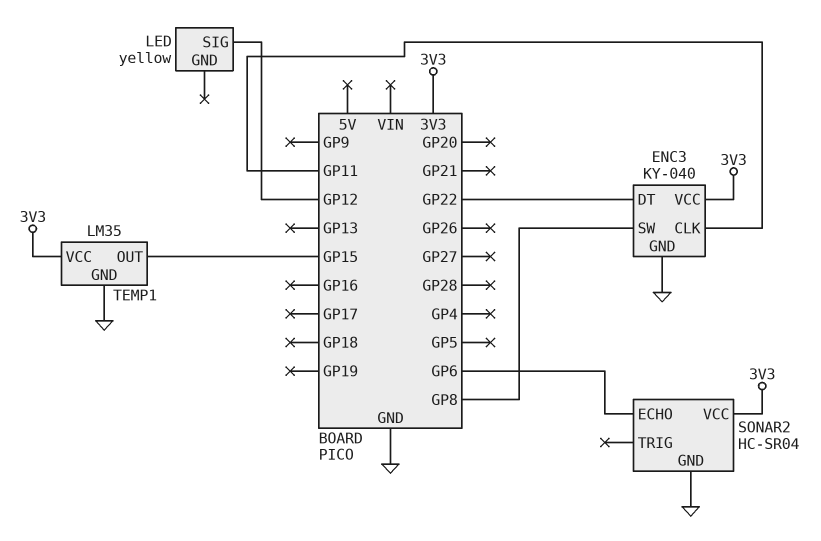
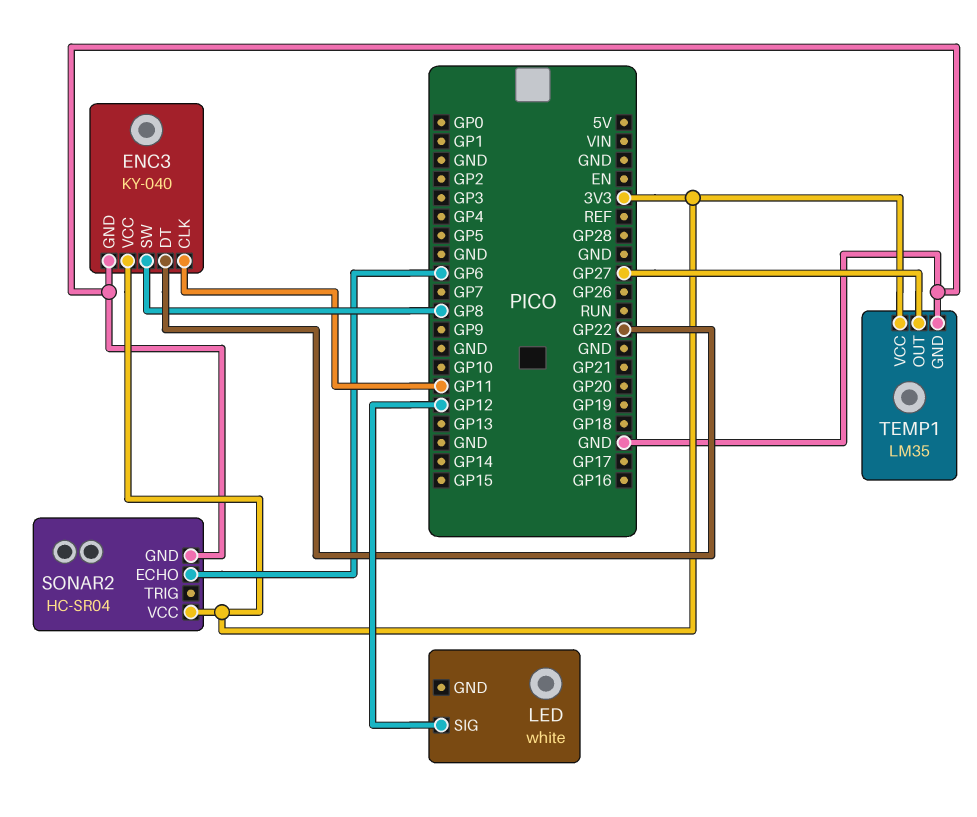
LED: yellow -> white
TEMP1 pin OUT: GP15 -> GP27

